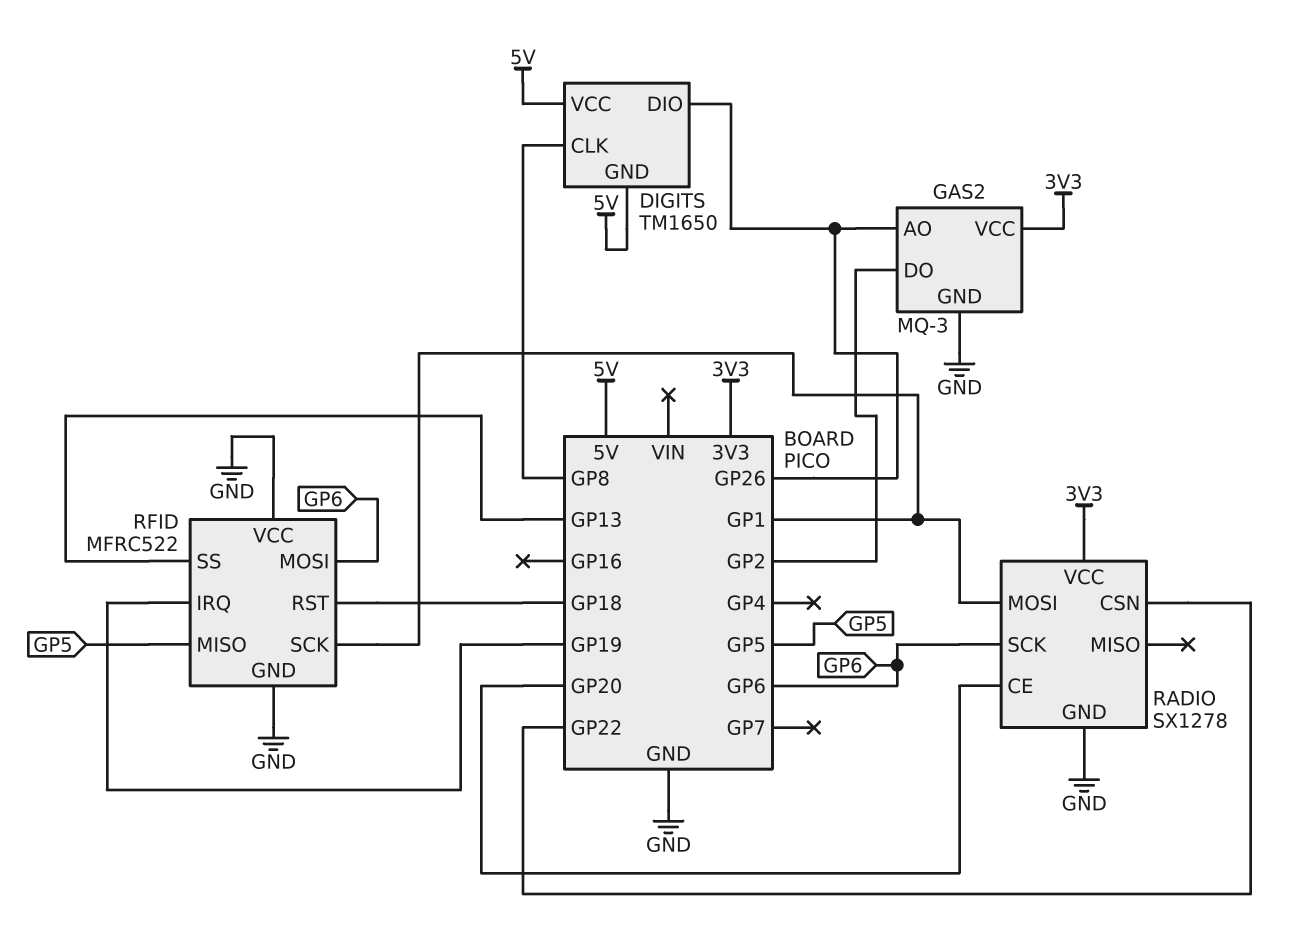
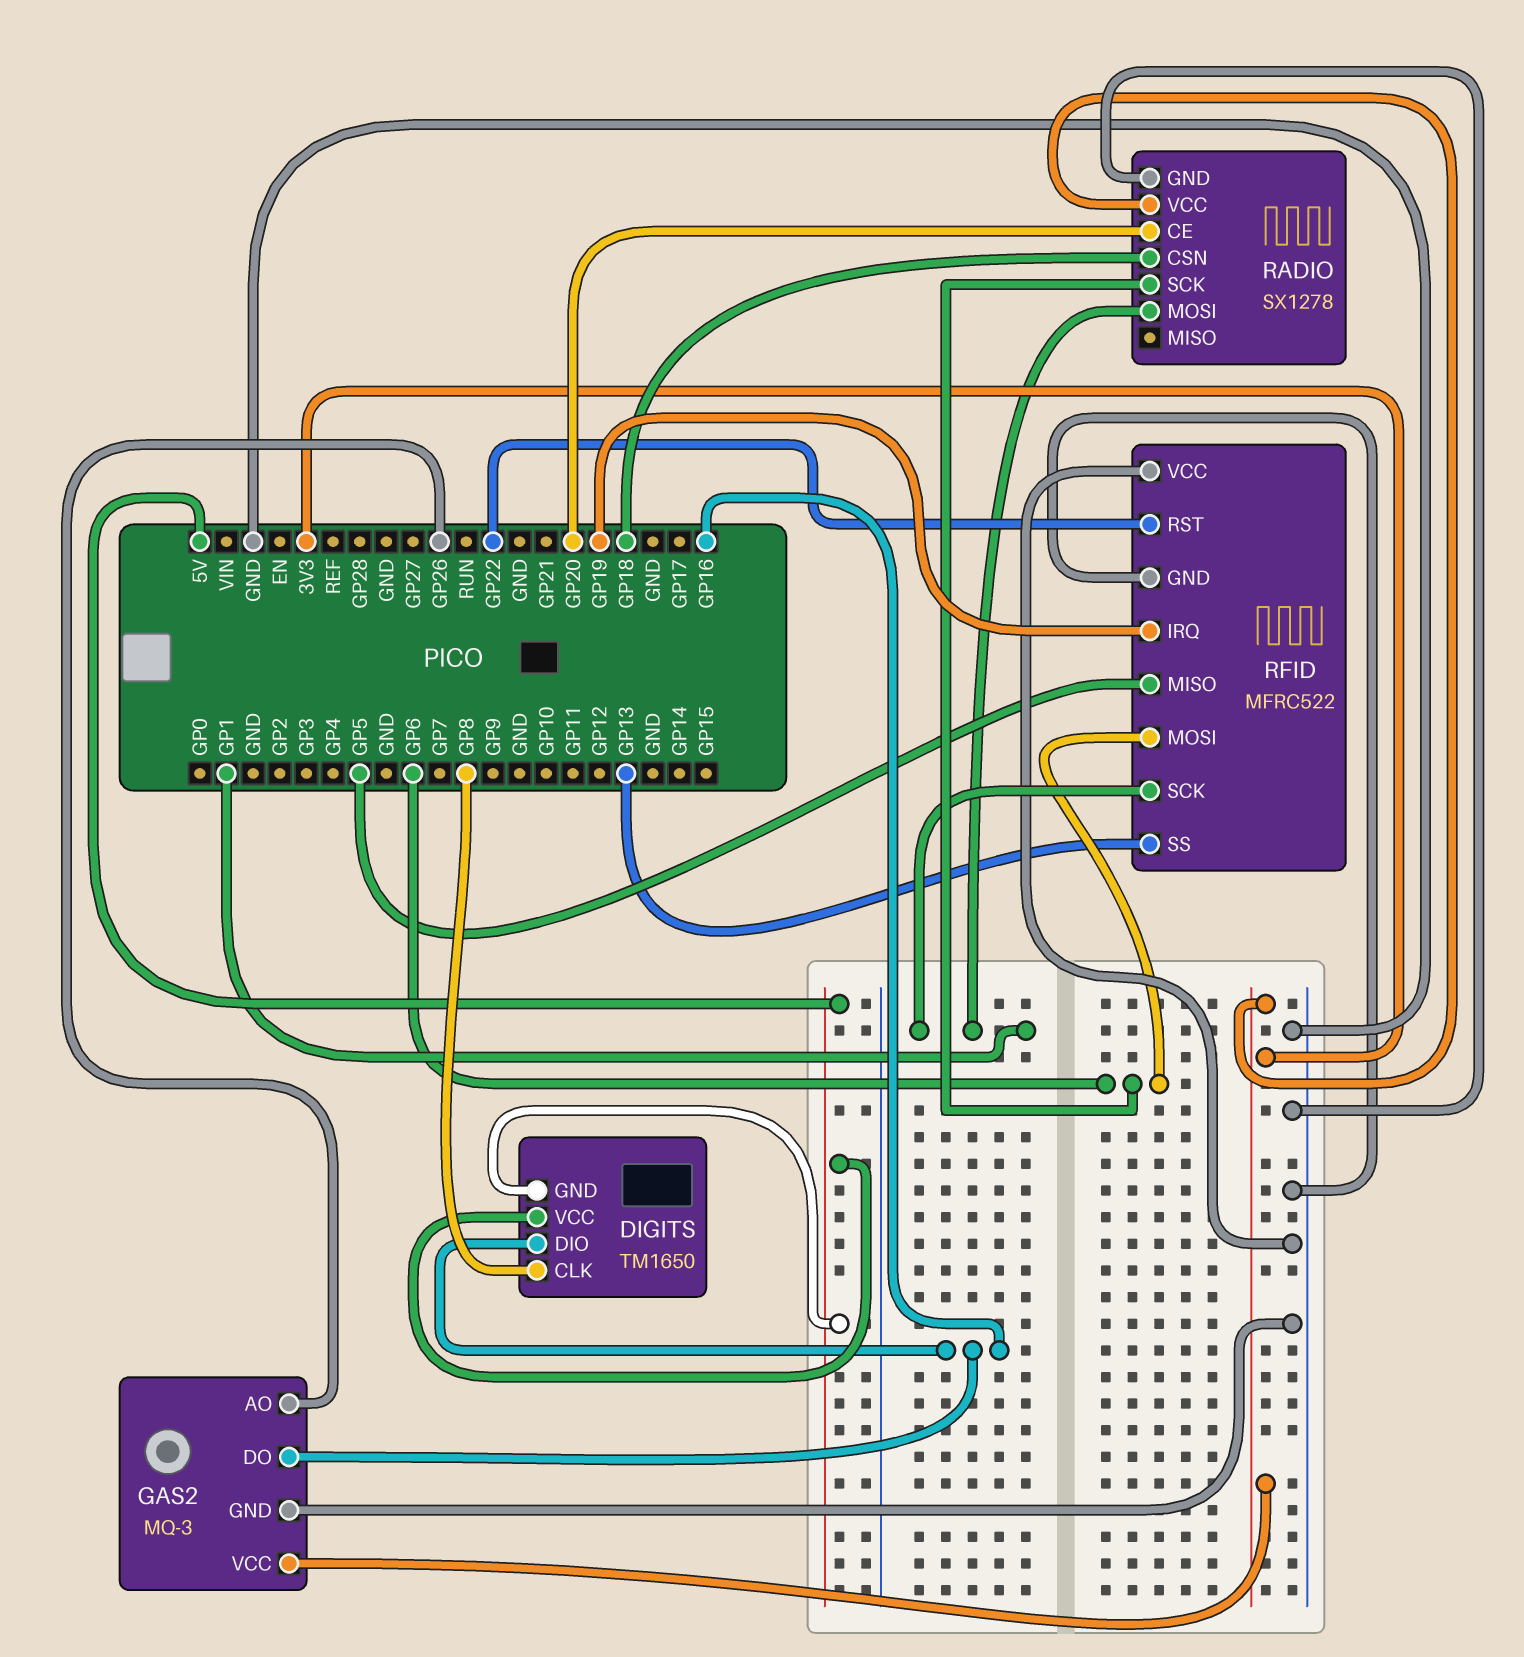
DIGITS pin DIO: GP26 -> GP16
GAS2 pin DO: GP2 -> GP16
RADIO pin CSN: GP22 -> GP18
RFID pin RST: GP18 -> GP22

